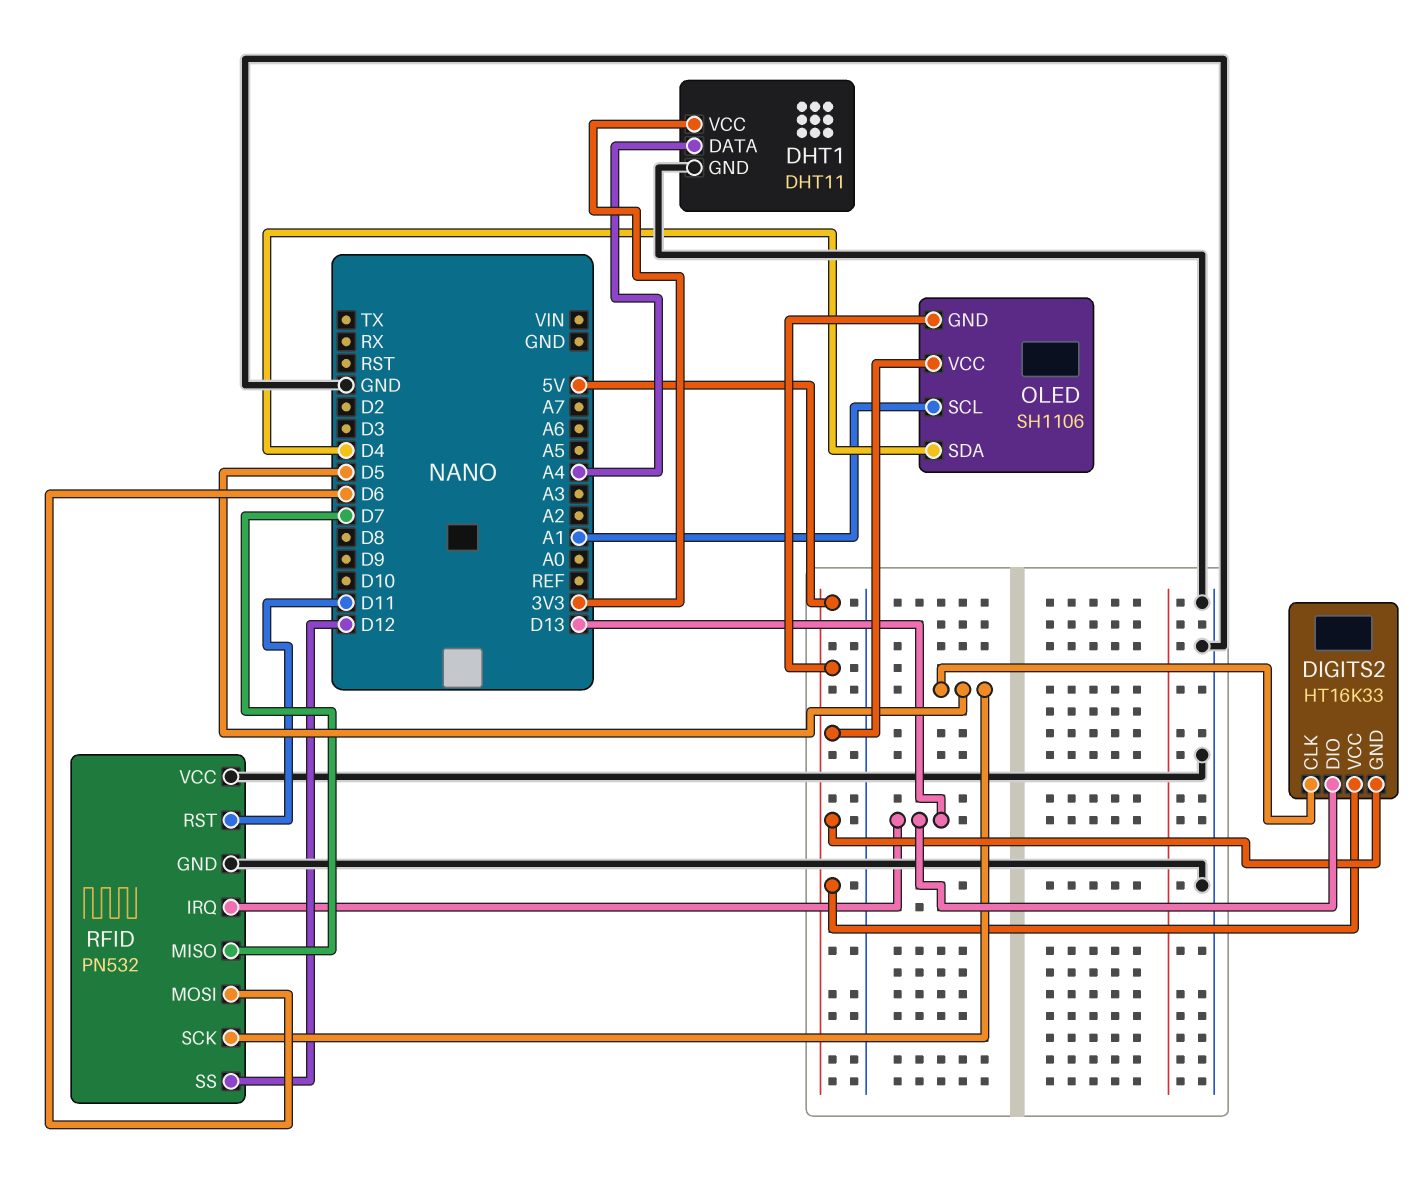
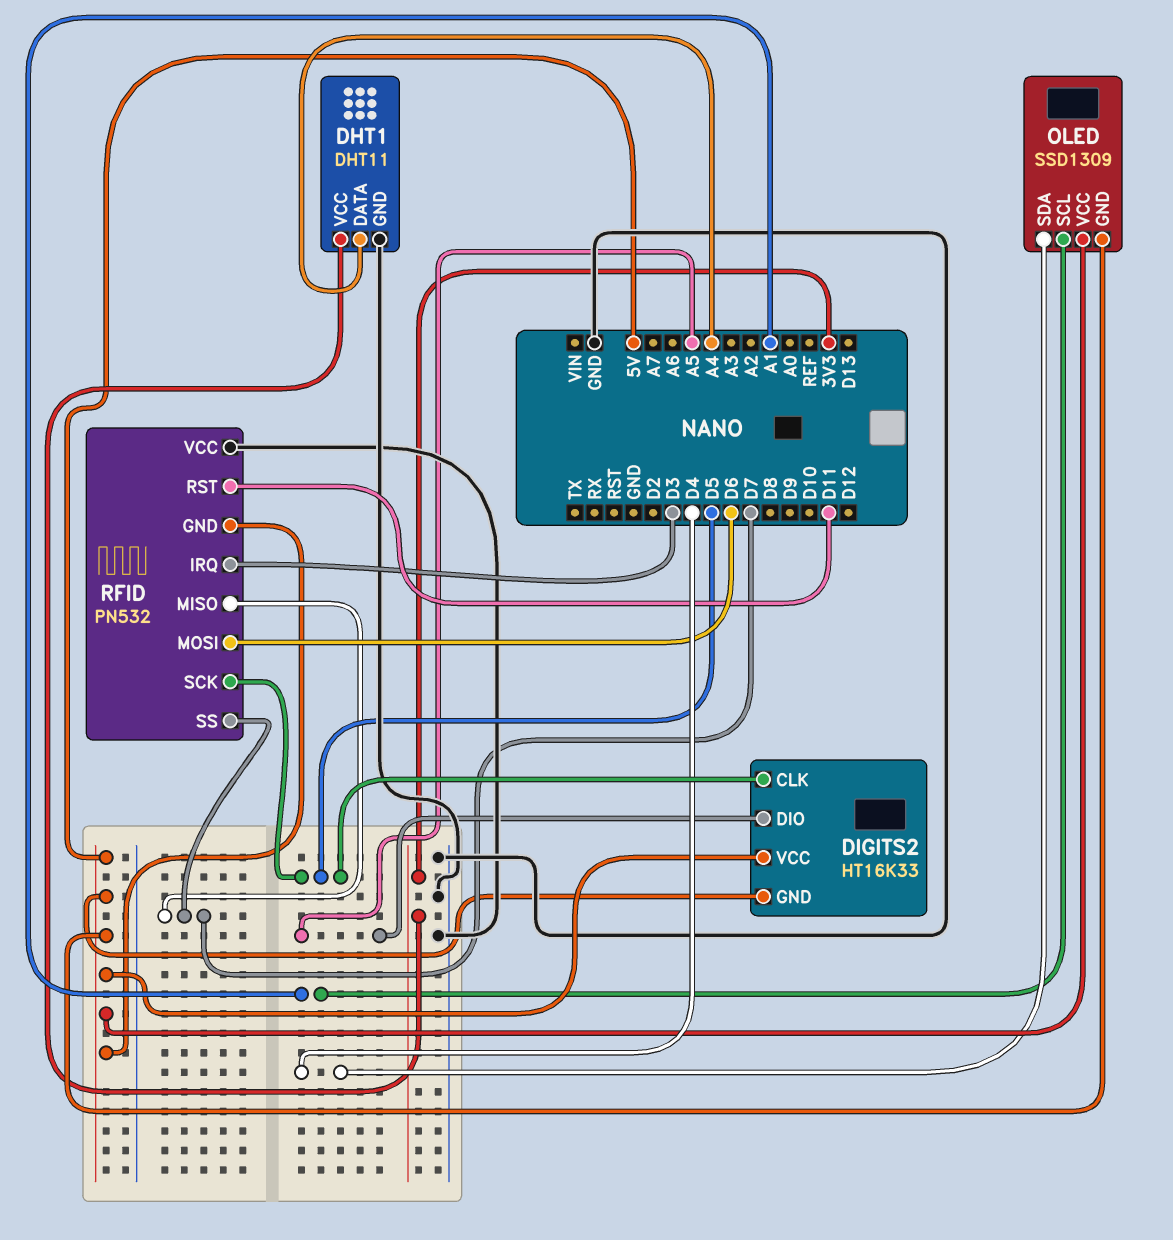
DIGITS2 pin DIO: D13 -> A5
OLED: SH1106 -> SSD1309
RFID pin GND: GND -> 5V
RFID pin IRQ: D13 -> D3
RFID pin SS: D12 -> D7

